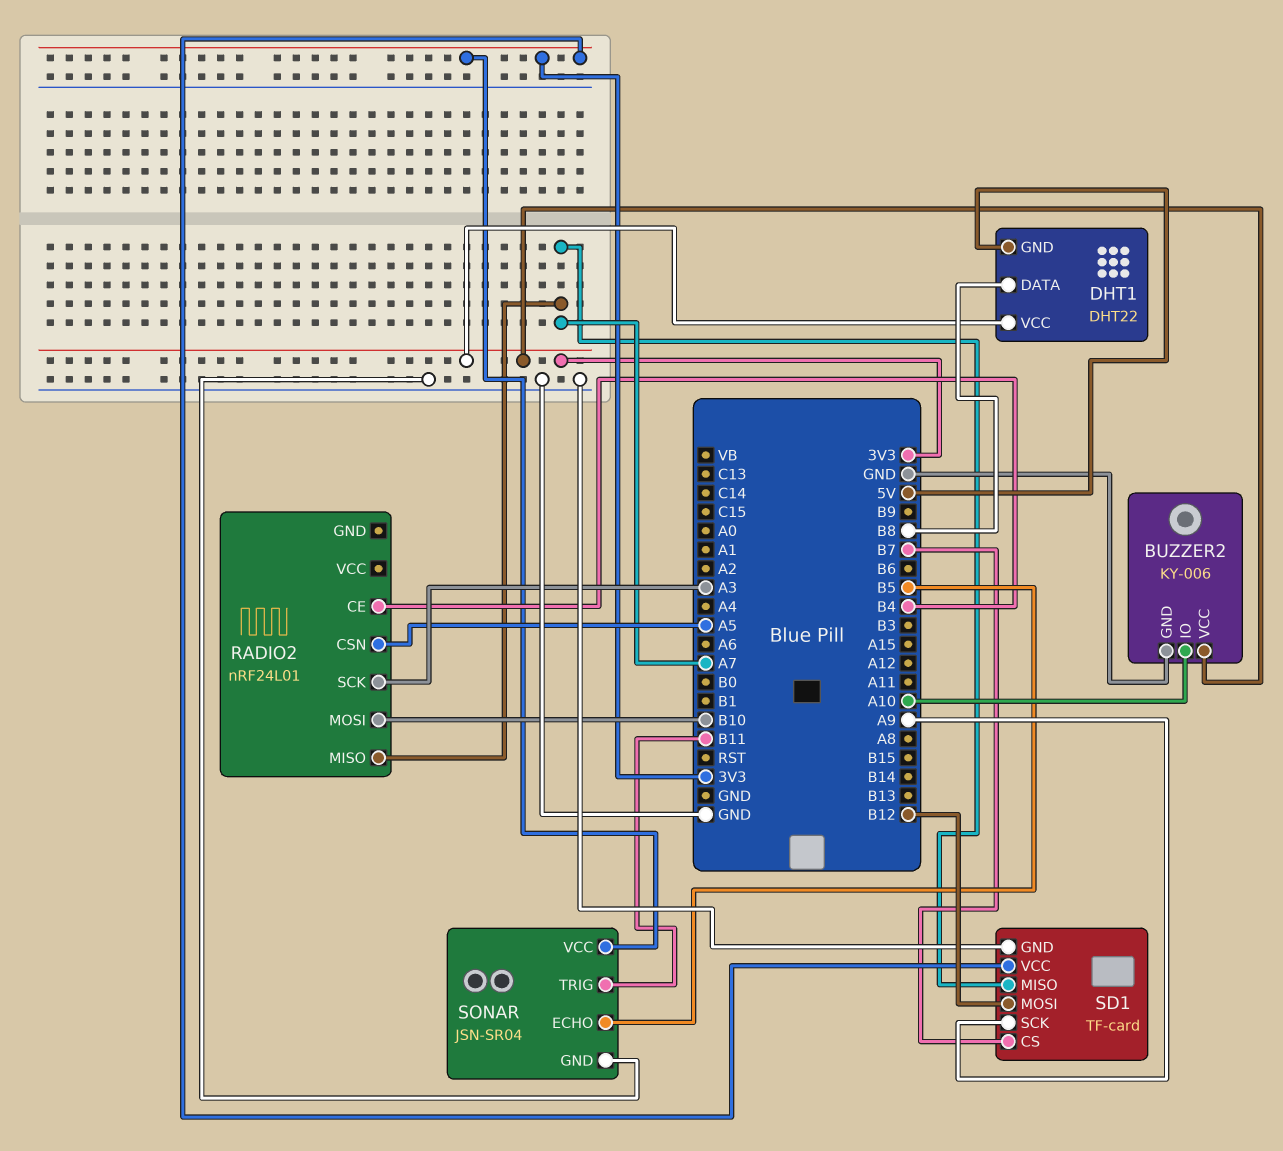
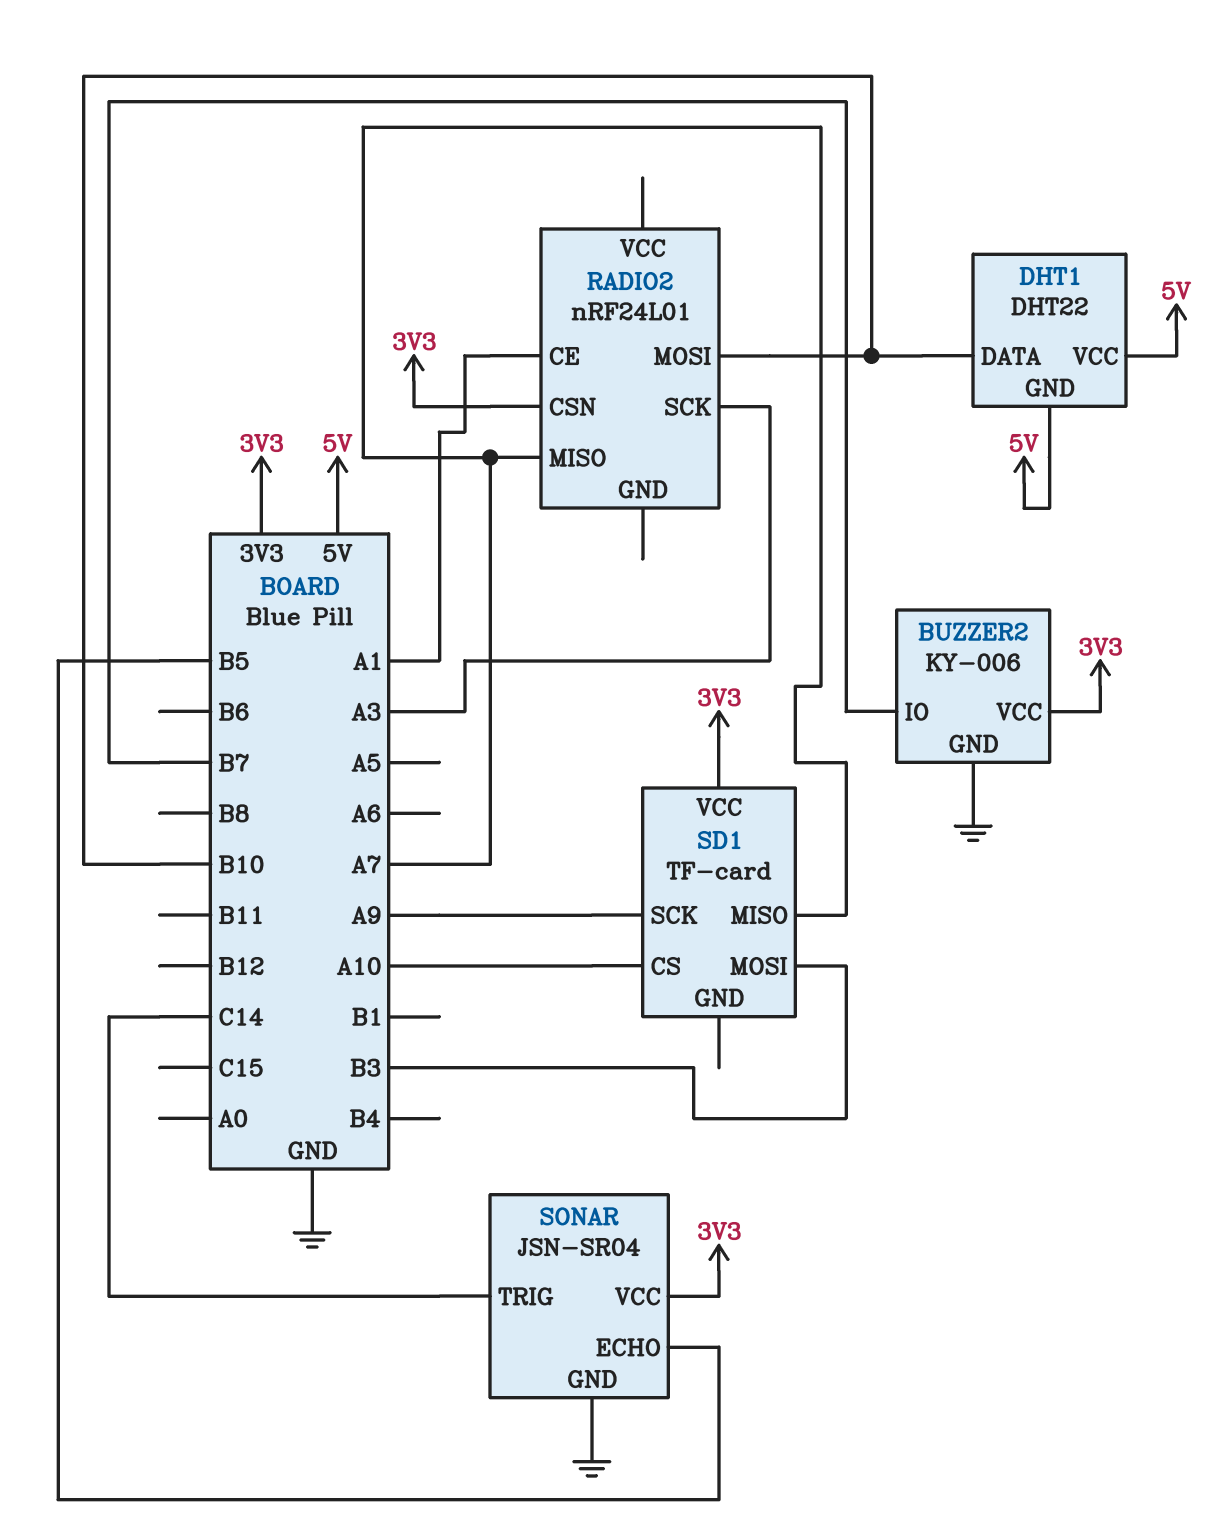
BUZZER2 pin IO: A10 -> B7
DHT1 pin DATA: B8 -> B10
DHT1 pin VCC: 3V3 -> 5V
RADIO2 pin CE: B4 -> A1
RADIO2 pin CSN: A5 -> 3V3
SD1 pin CS: B7 -> A10
SD1 pin GND: GND -> none
SD1 pin MOSI: B12 -> B3
SONAR pin TRIG: B11 -> C14

